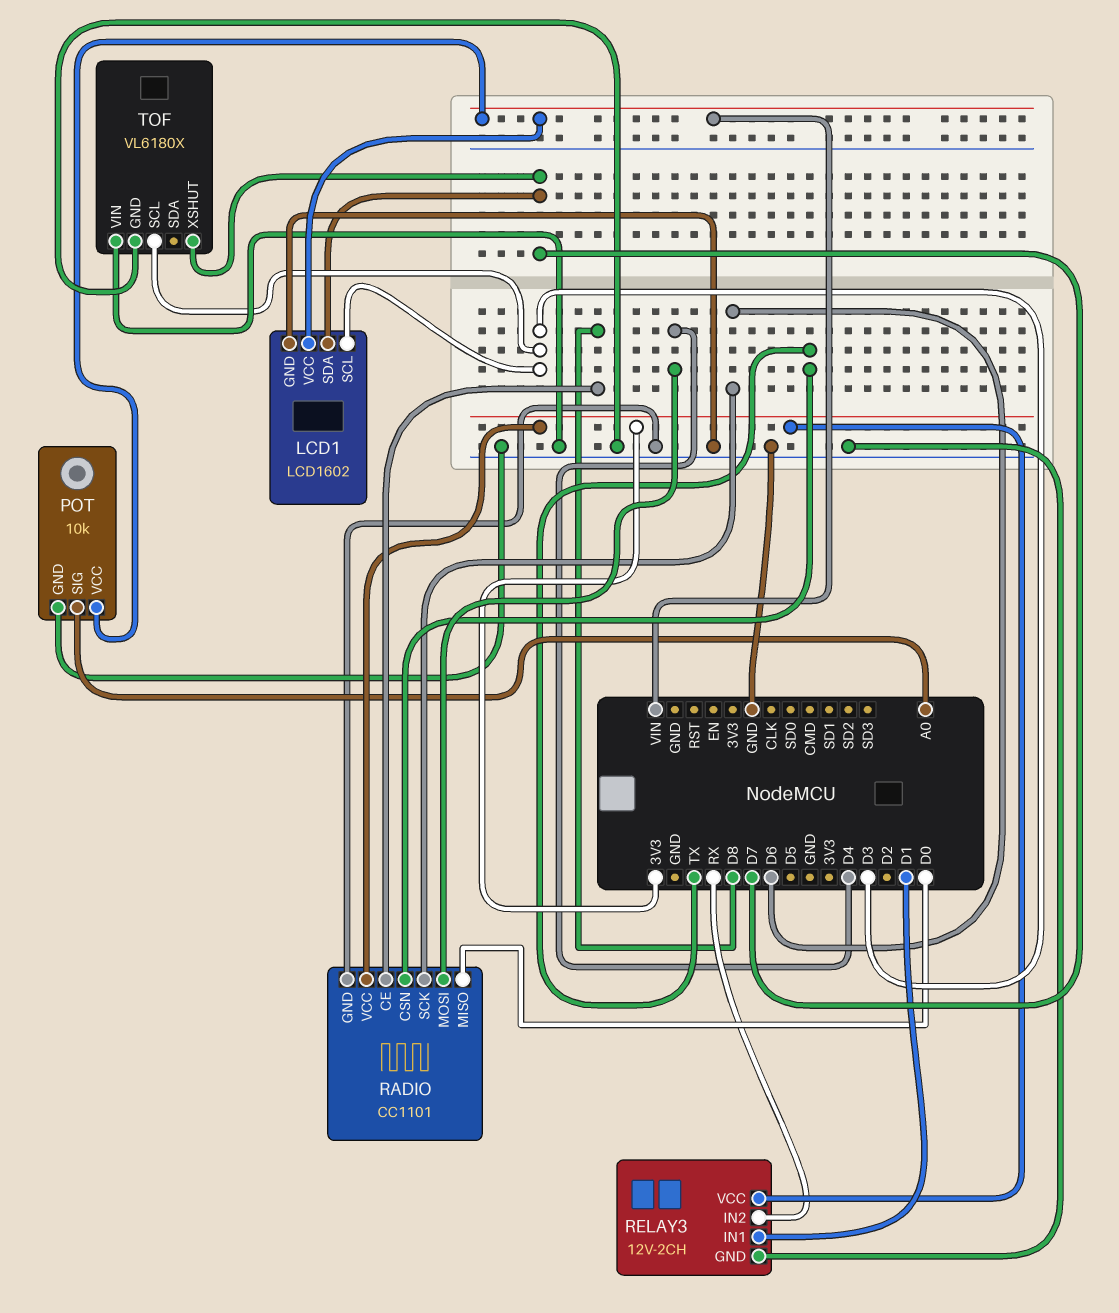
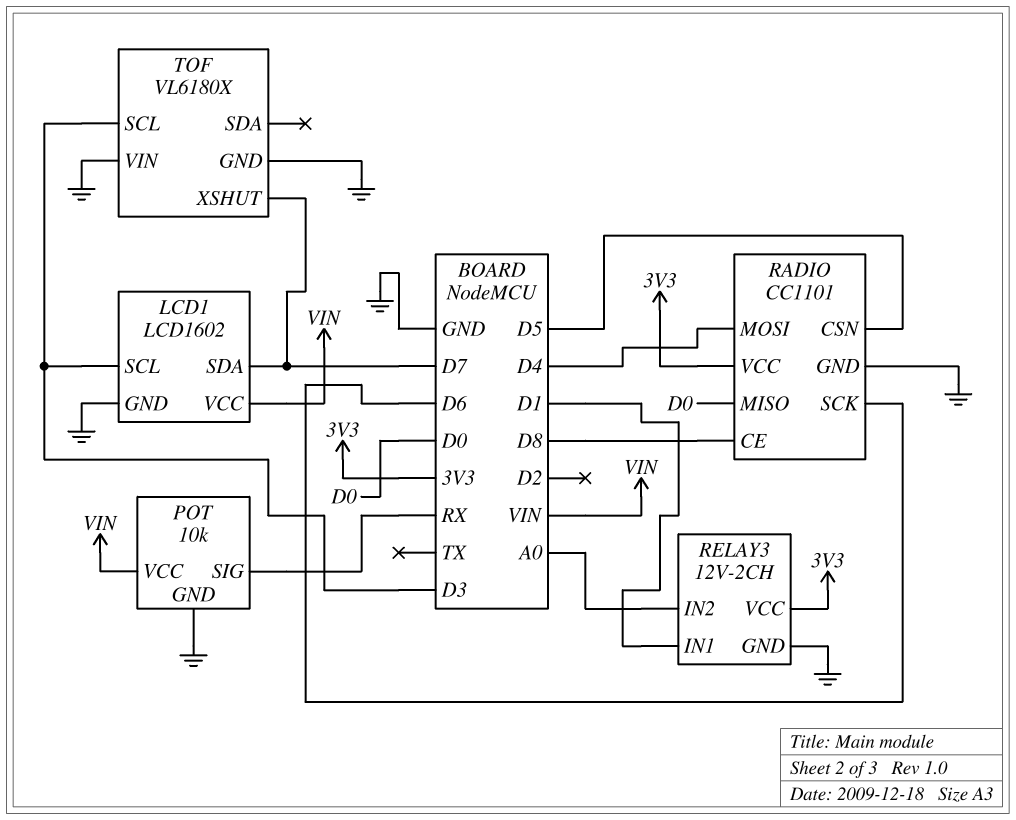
POT pin SIG: A0 -> RX
RADIO pin CSN: TX -> D5
RELAY3 pin IN2: RX -> A0

